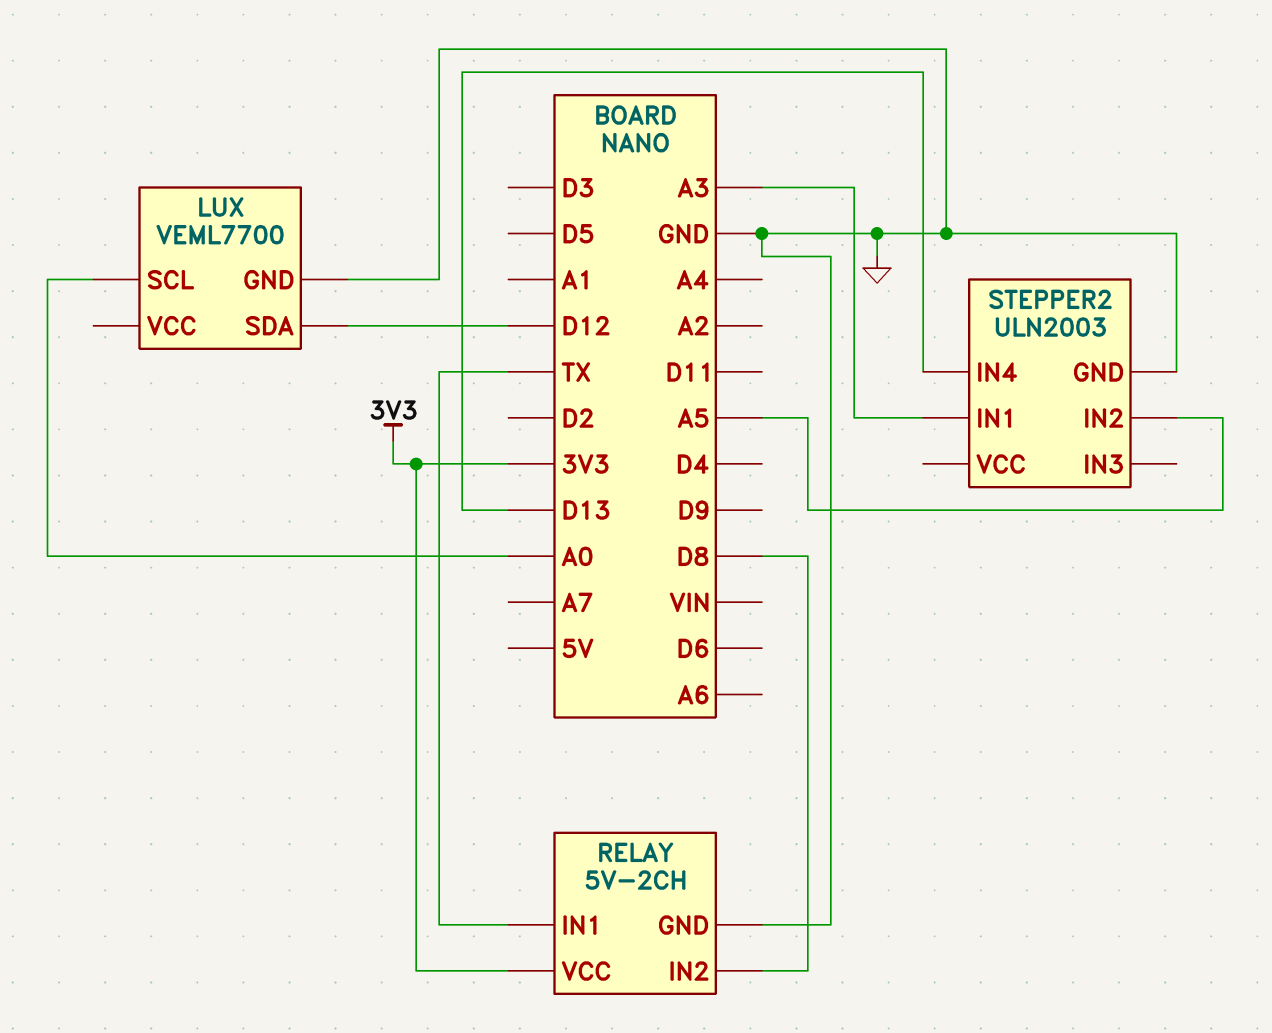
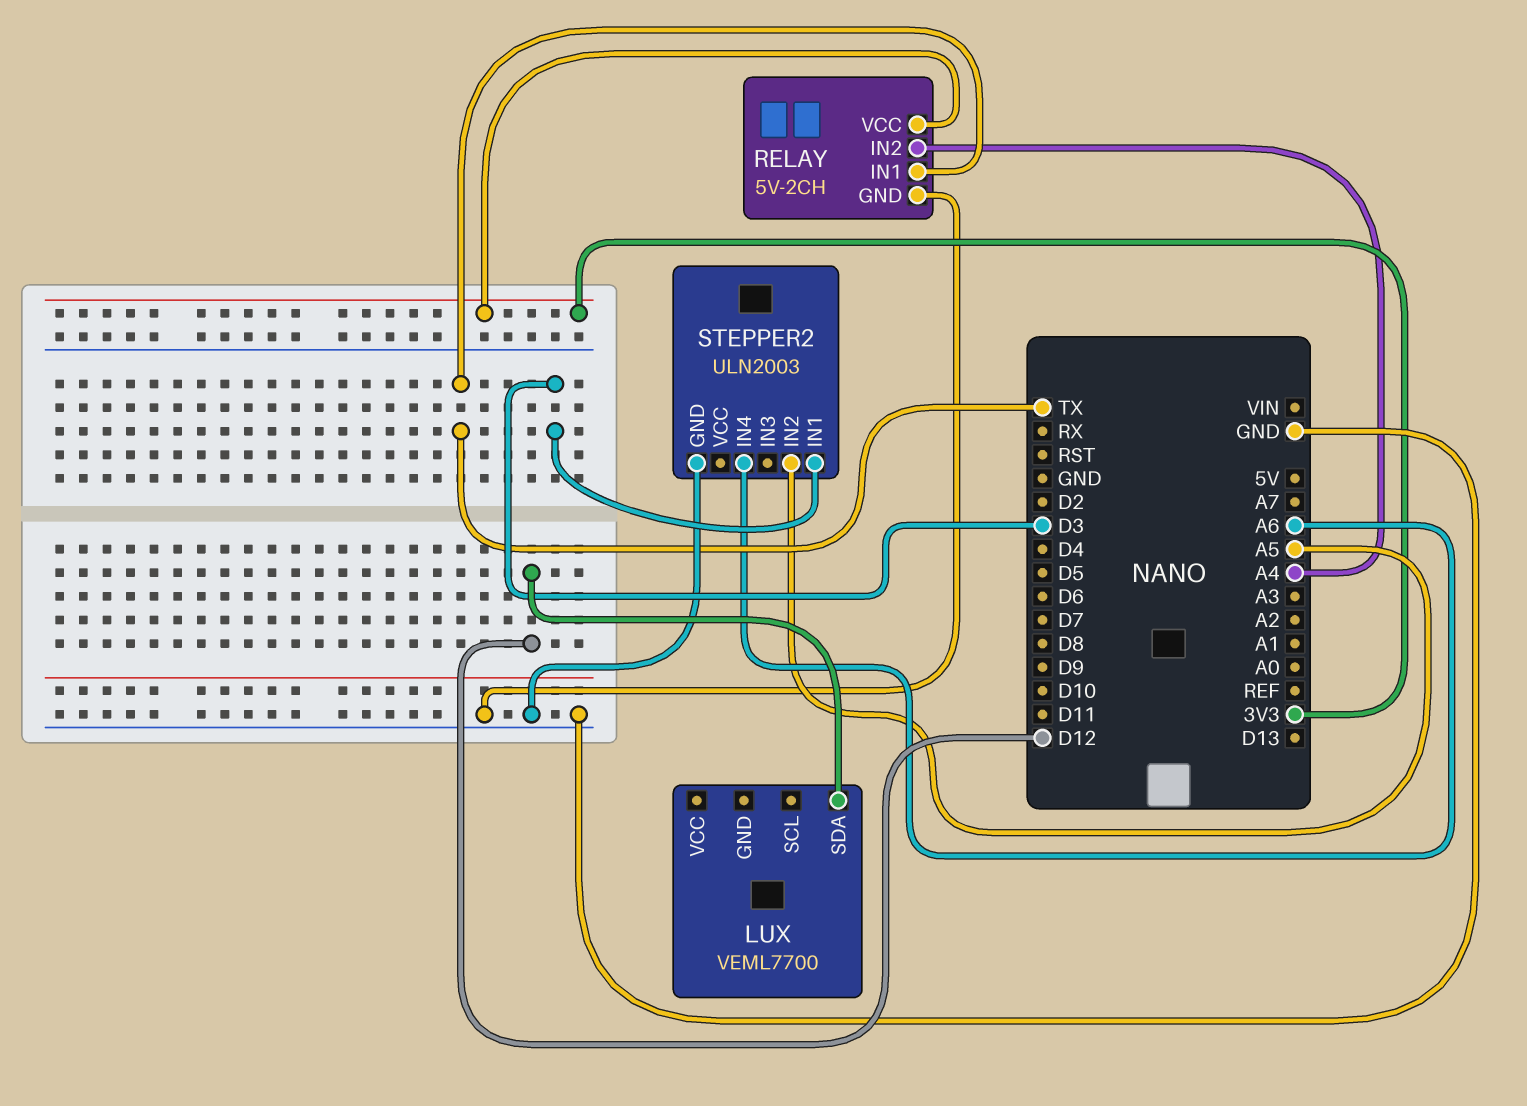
LUX pin GND: GND -> none
LUX pin SCL: A0 -> none
RELAY pin IN2: D8 -> A4
STEPPER2 pin IN1: A3 -> D3
STEPPER2 pin IN4: D13 -> A6

